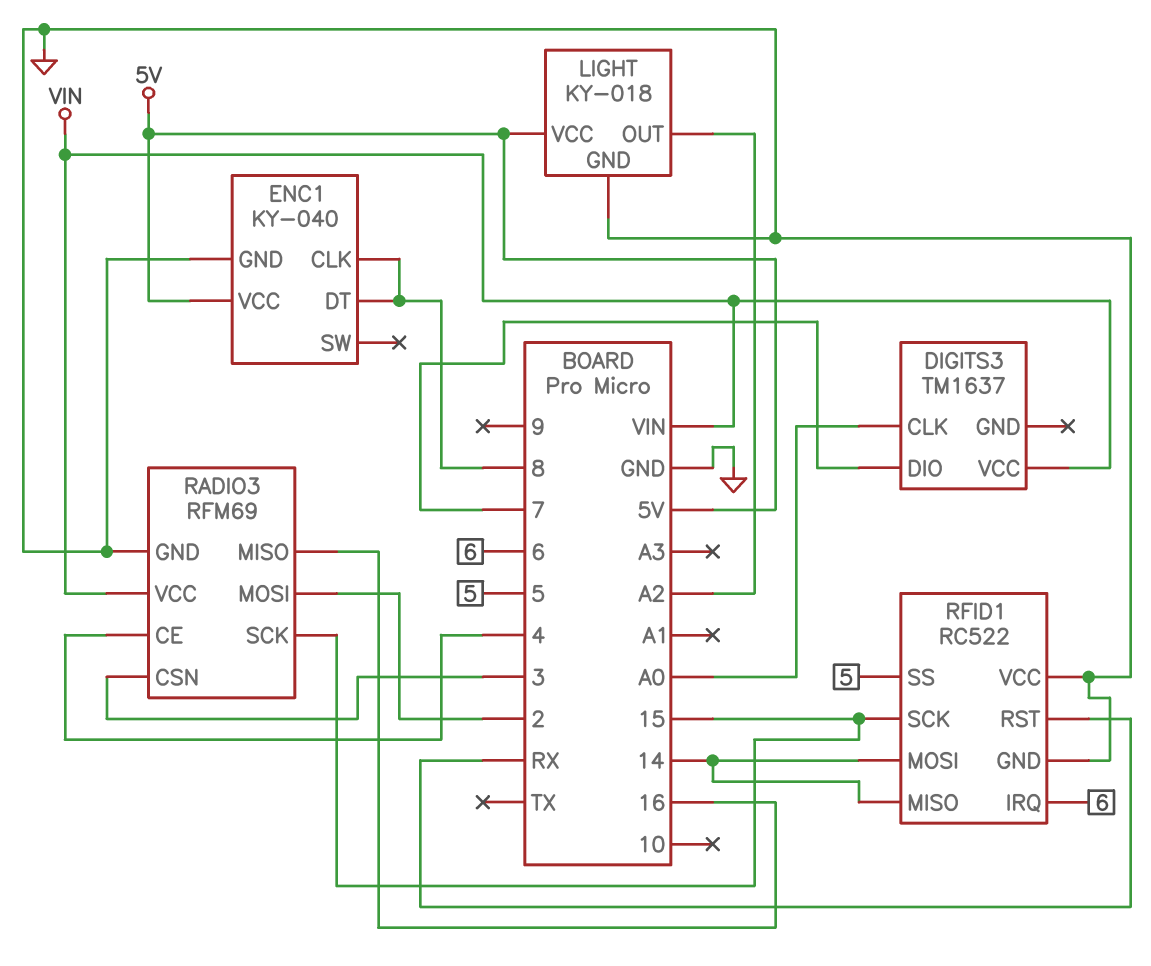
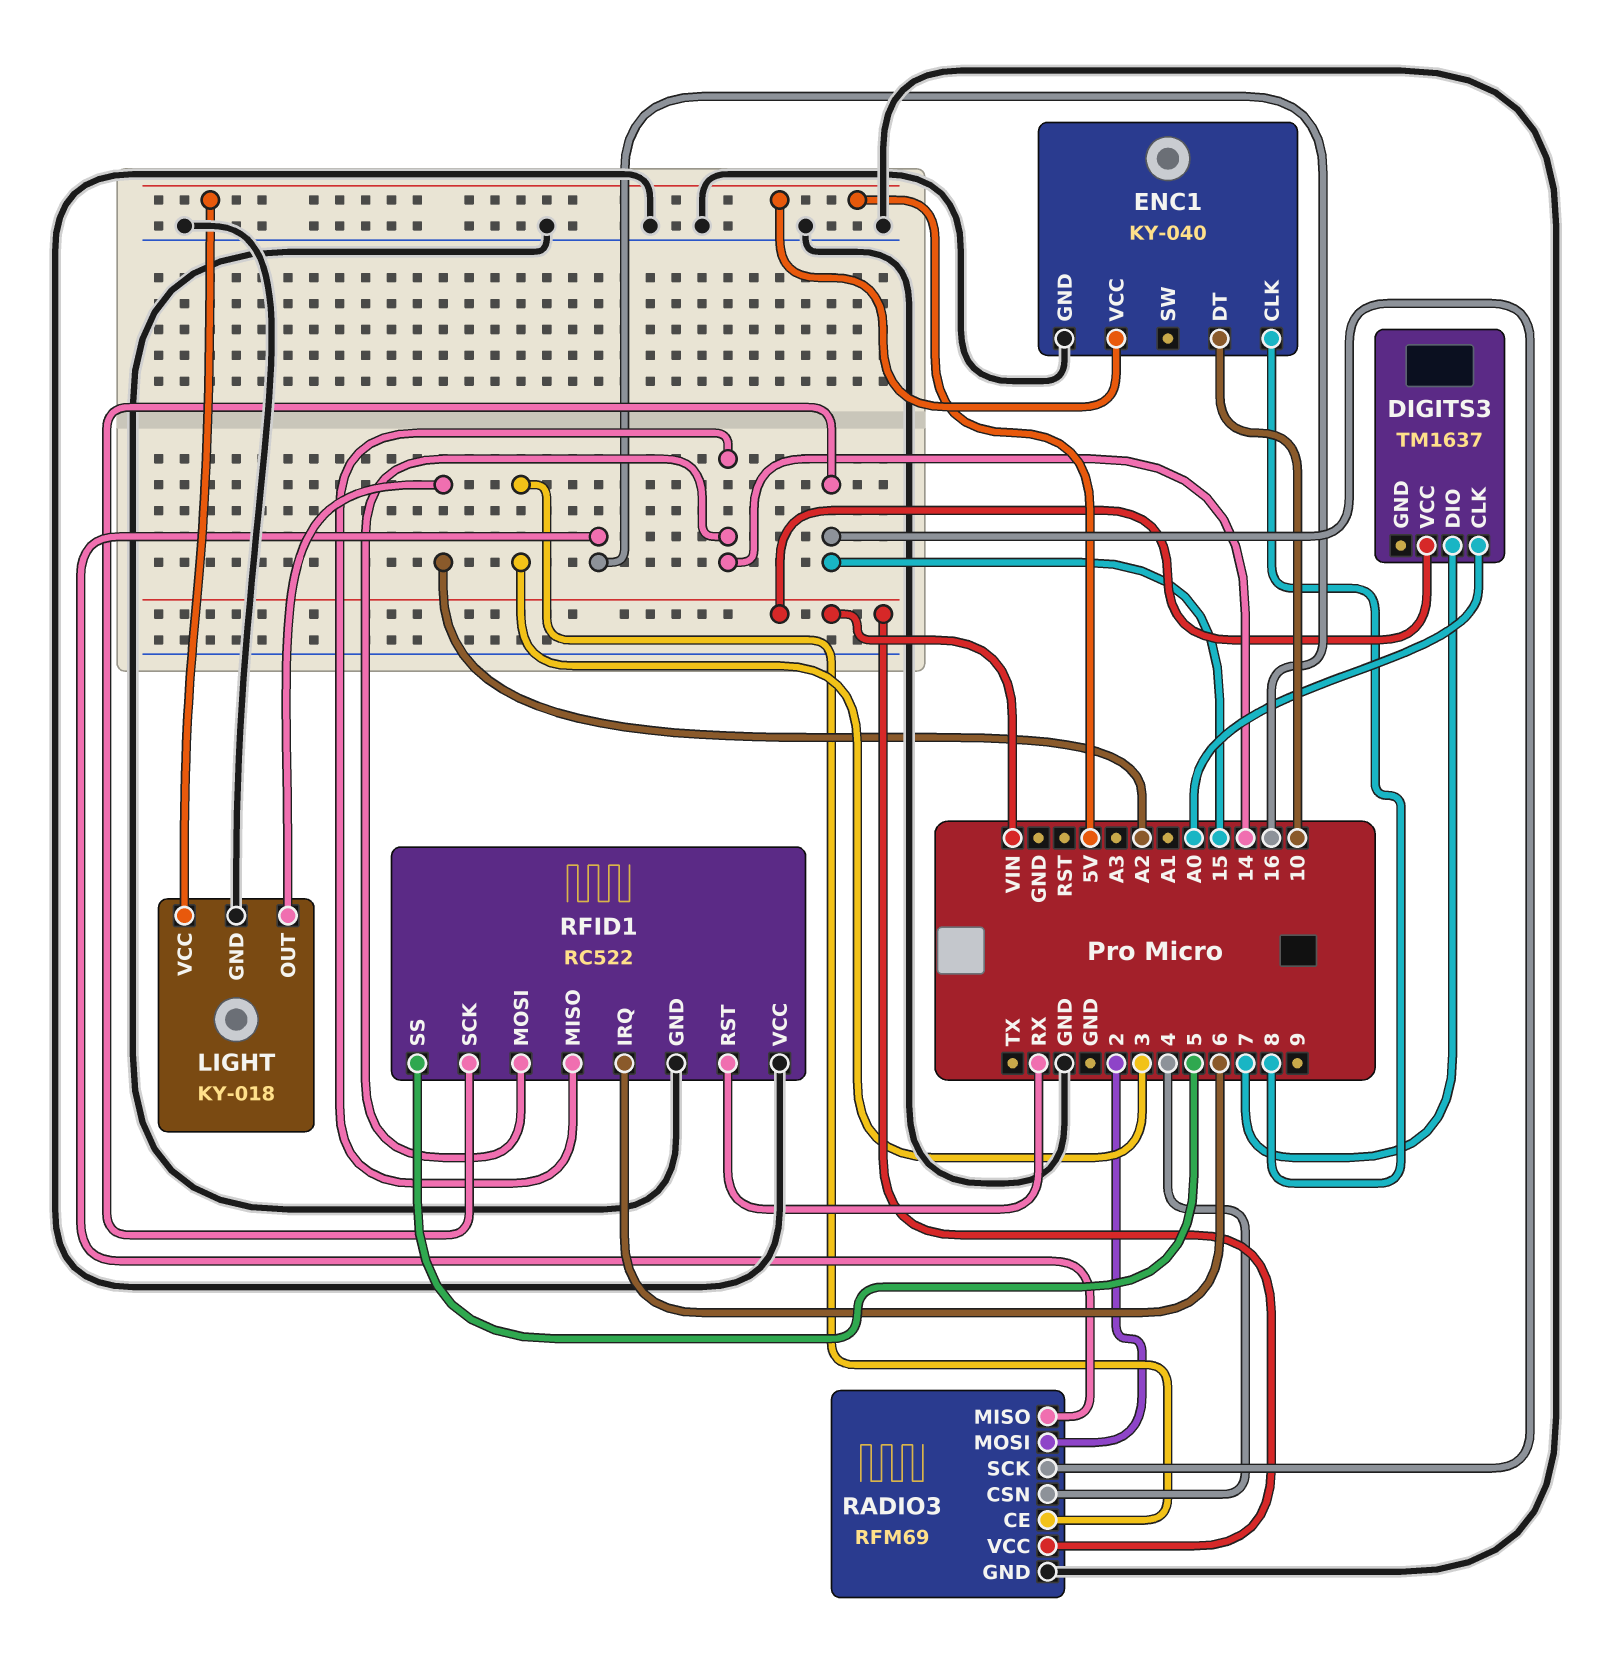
ENC1 pin DT: 8 -> 10
RADIO3 pin CE: 4 -> 3
RADIO3 pin CSN: 3 -> 4

